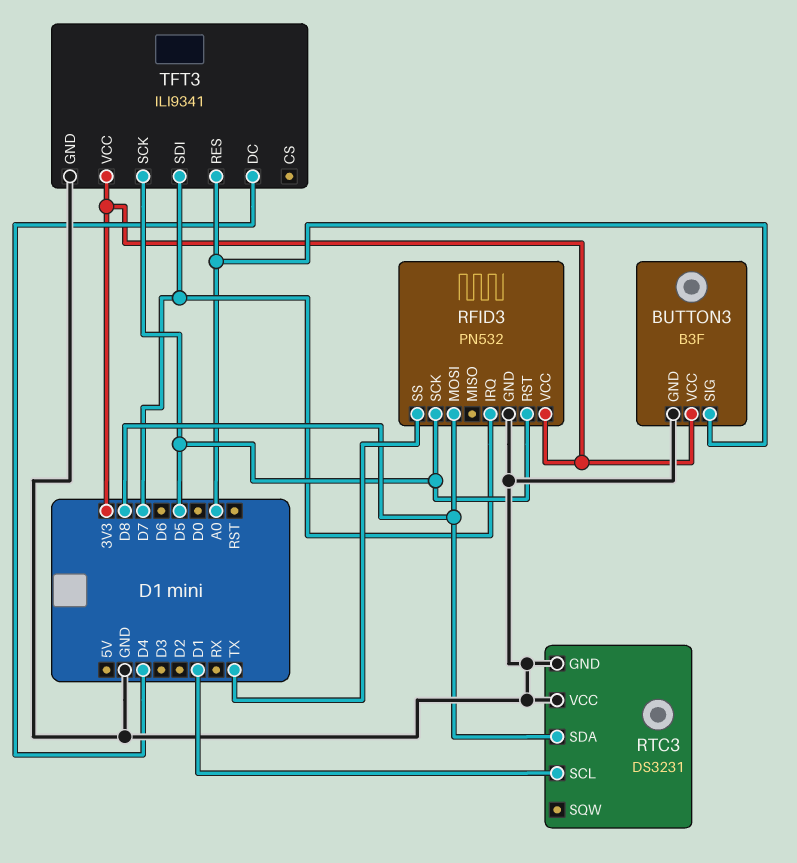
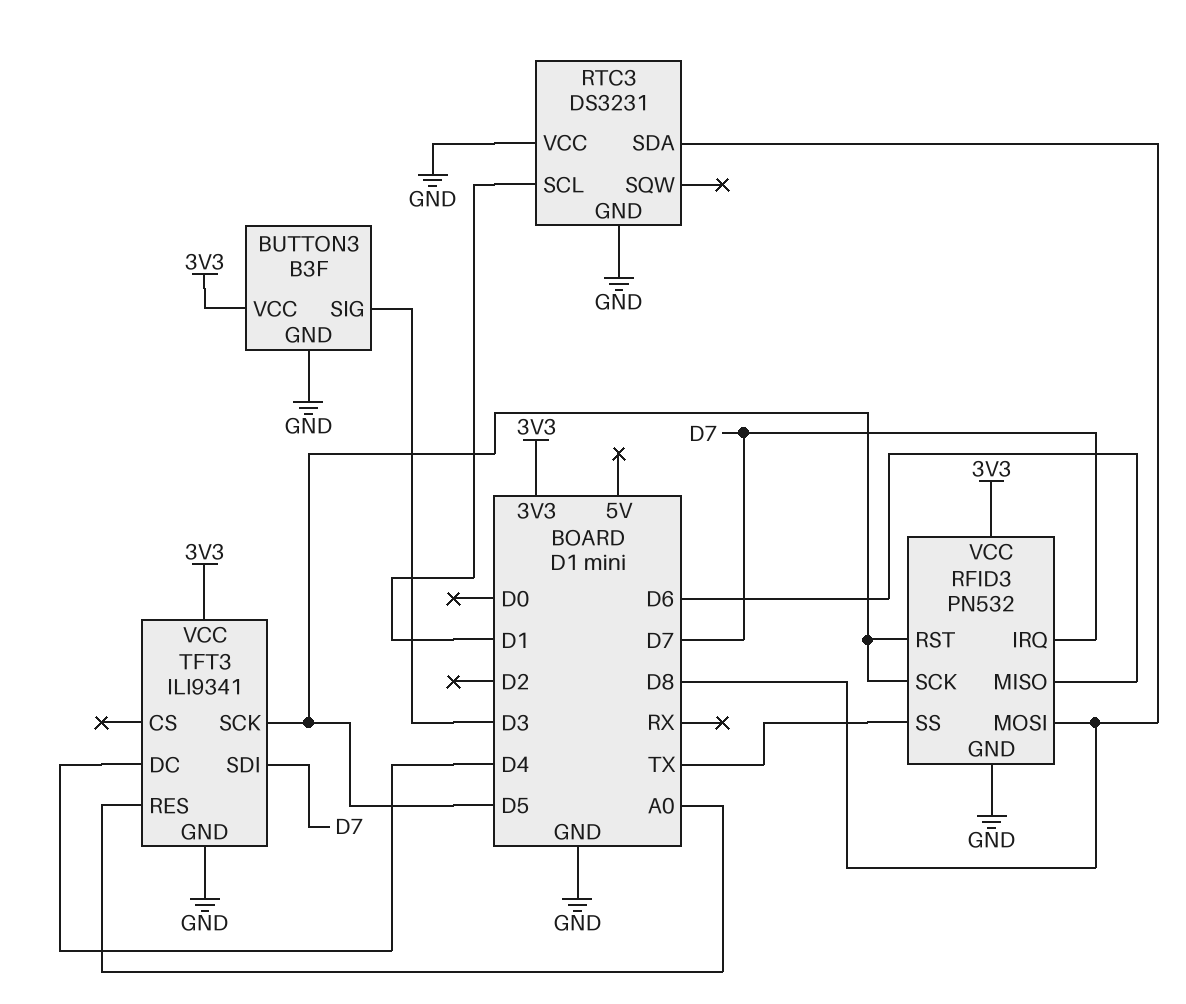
BUTTON3 pin SIG: A0 -> D3
RFID3 pin MISO: none -> D6

